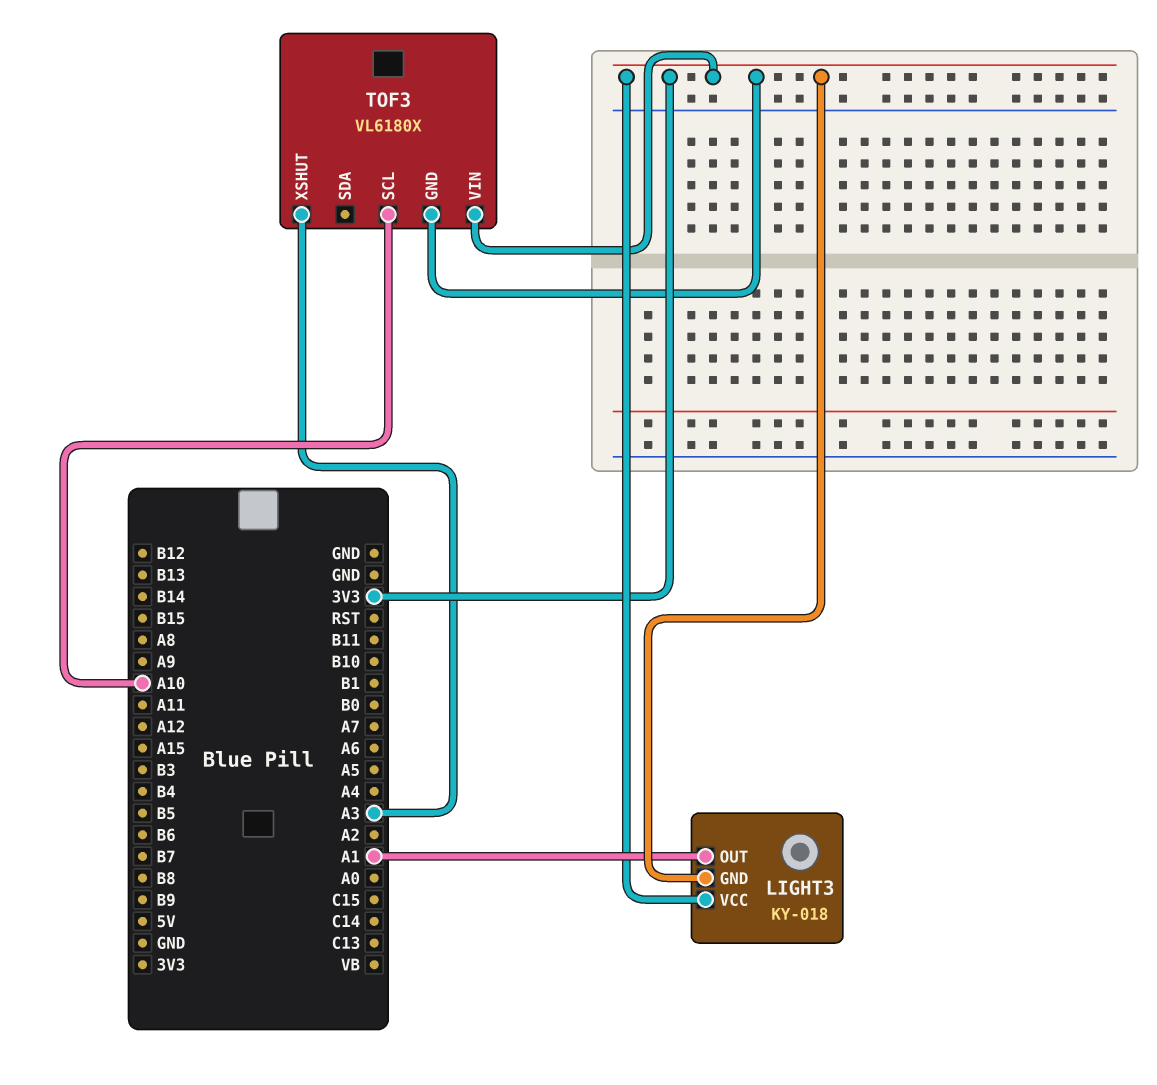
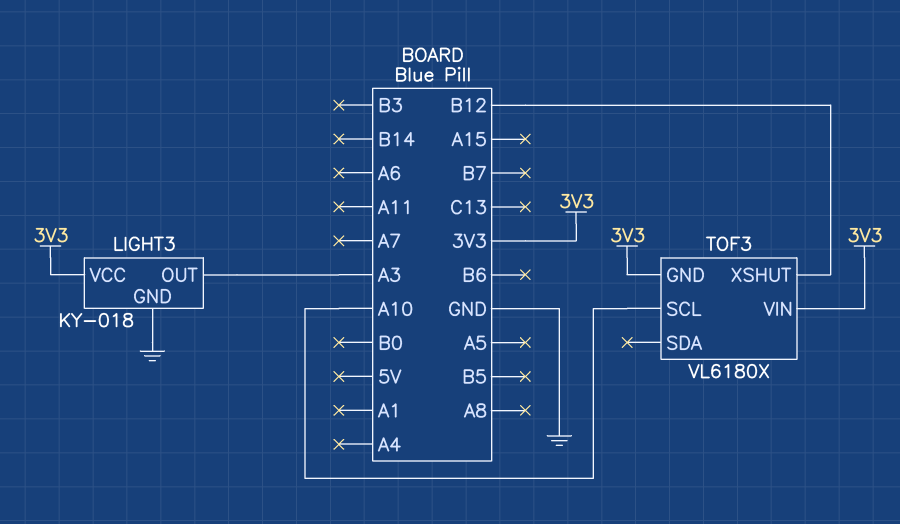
LIGHT3 pin GND: 3V3 -> GND
LIGHT3 pin OUT: A1 -> A3
TOF3 pin XSHUT: A3 -> B12

